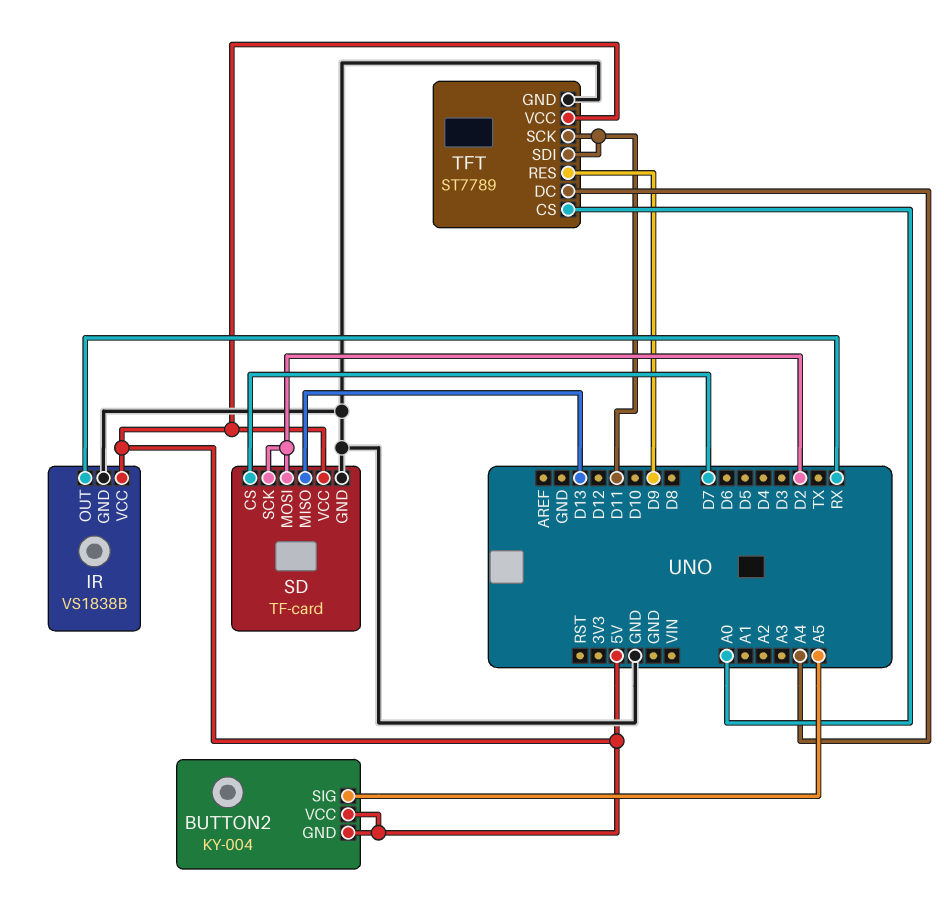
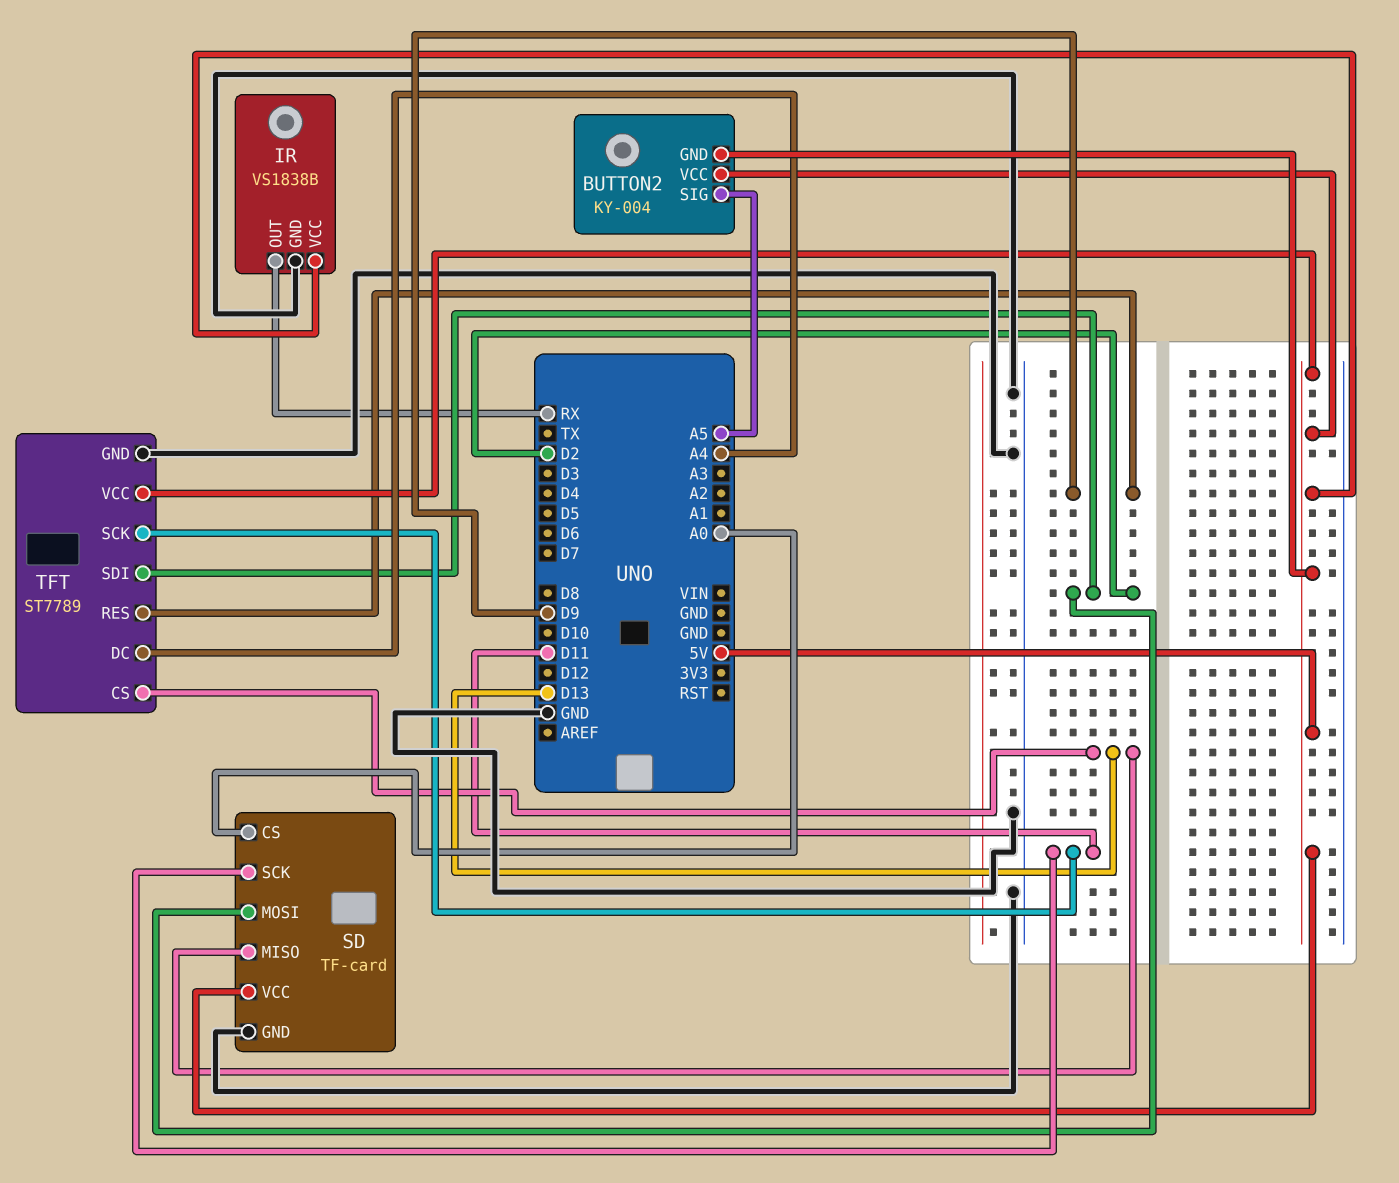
SD pin CS: D7 -> A0
SD pin SCK: D2 -> D11
TFT pin CS: A0 -> D13
TFT pin SDI: D11 -> D2

